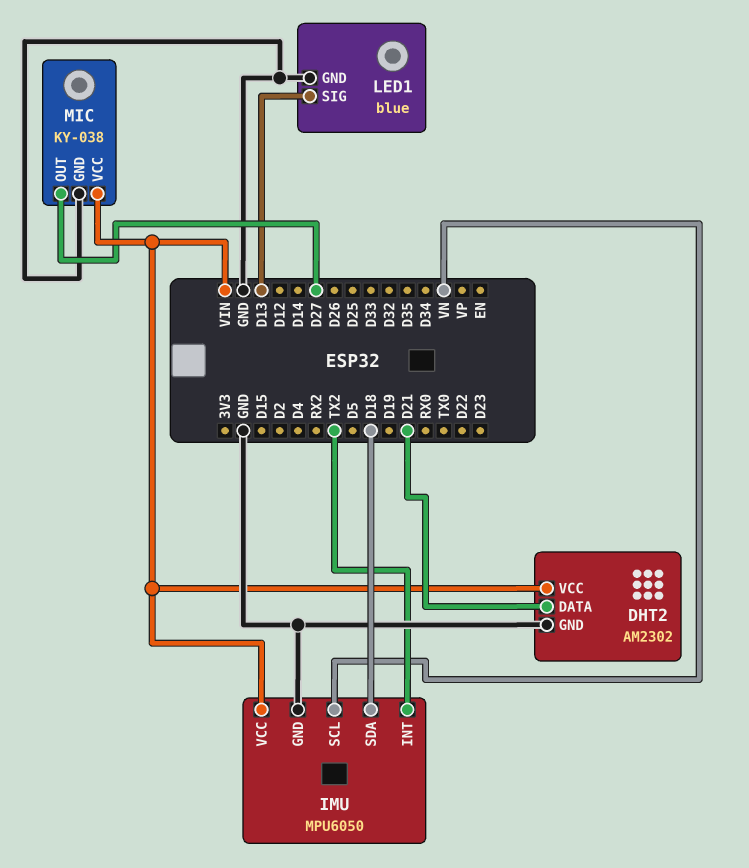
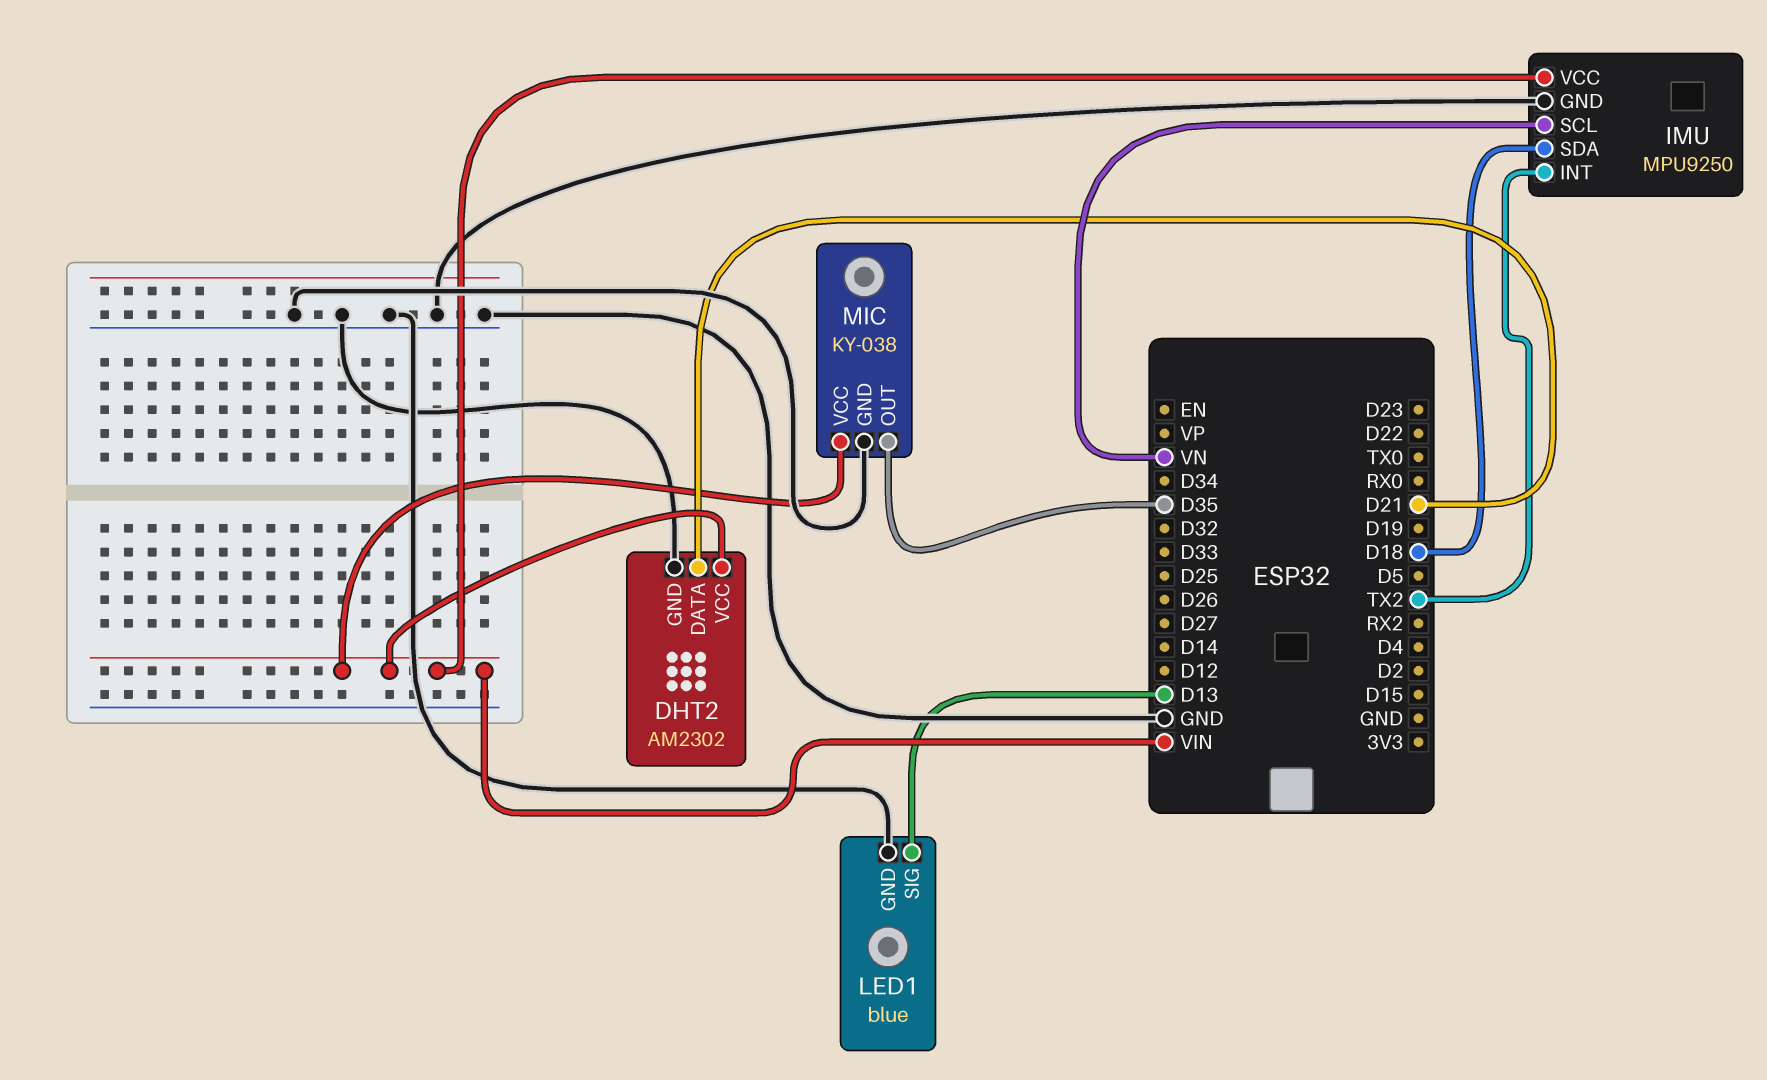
IMU: MPU6050 -> MPU9250
MIC pin OUT: D27 -> D35

